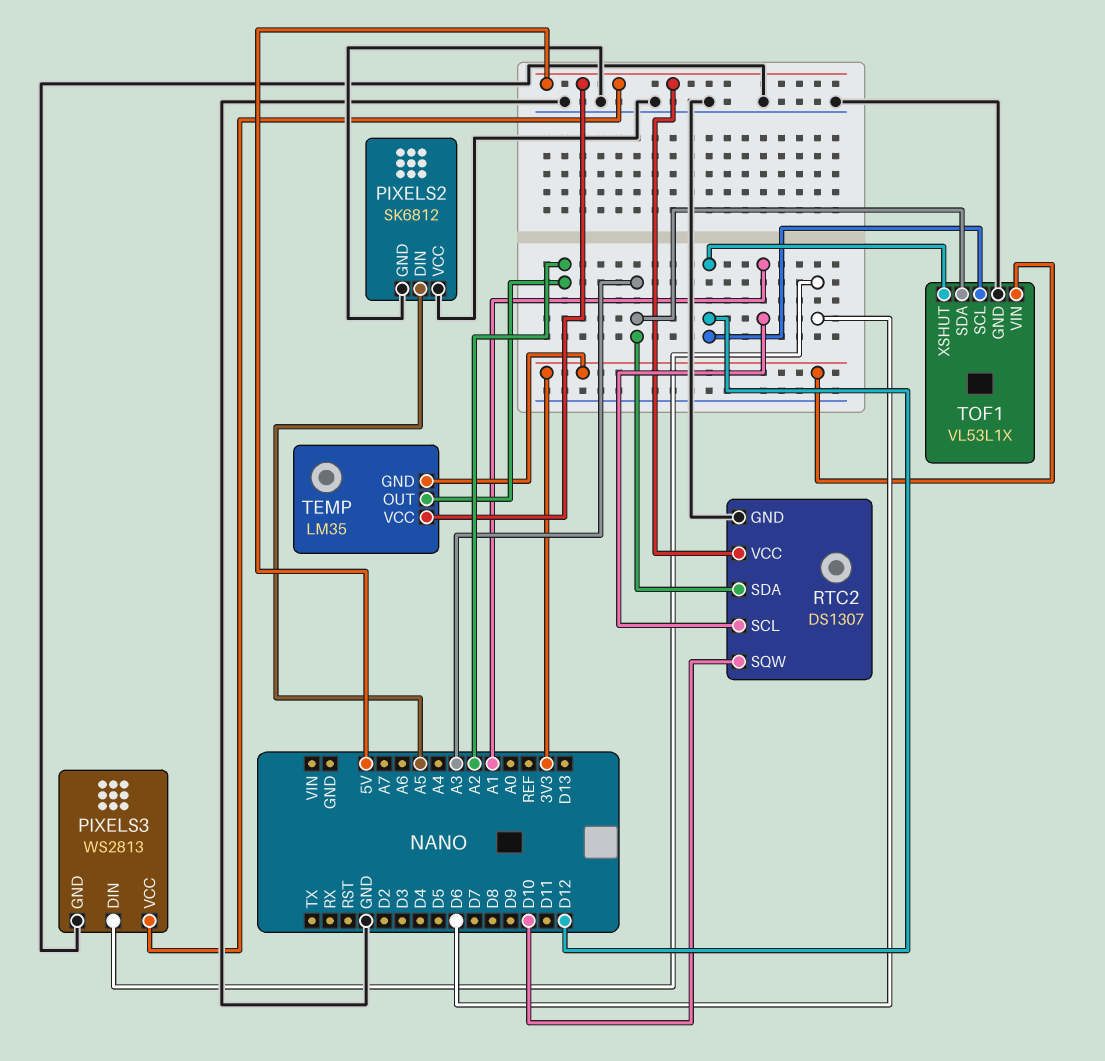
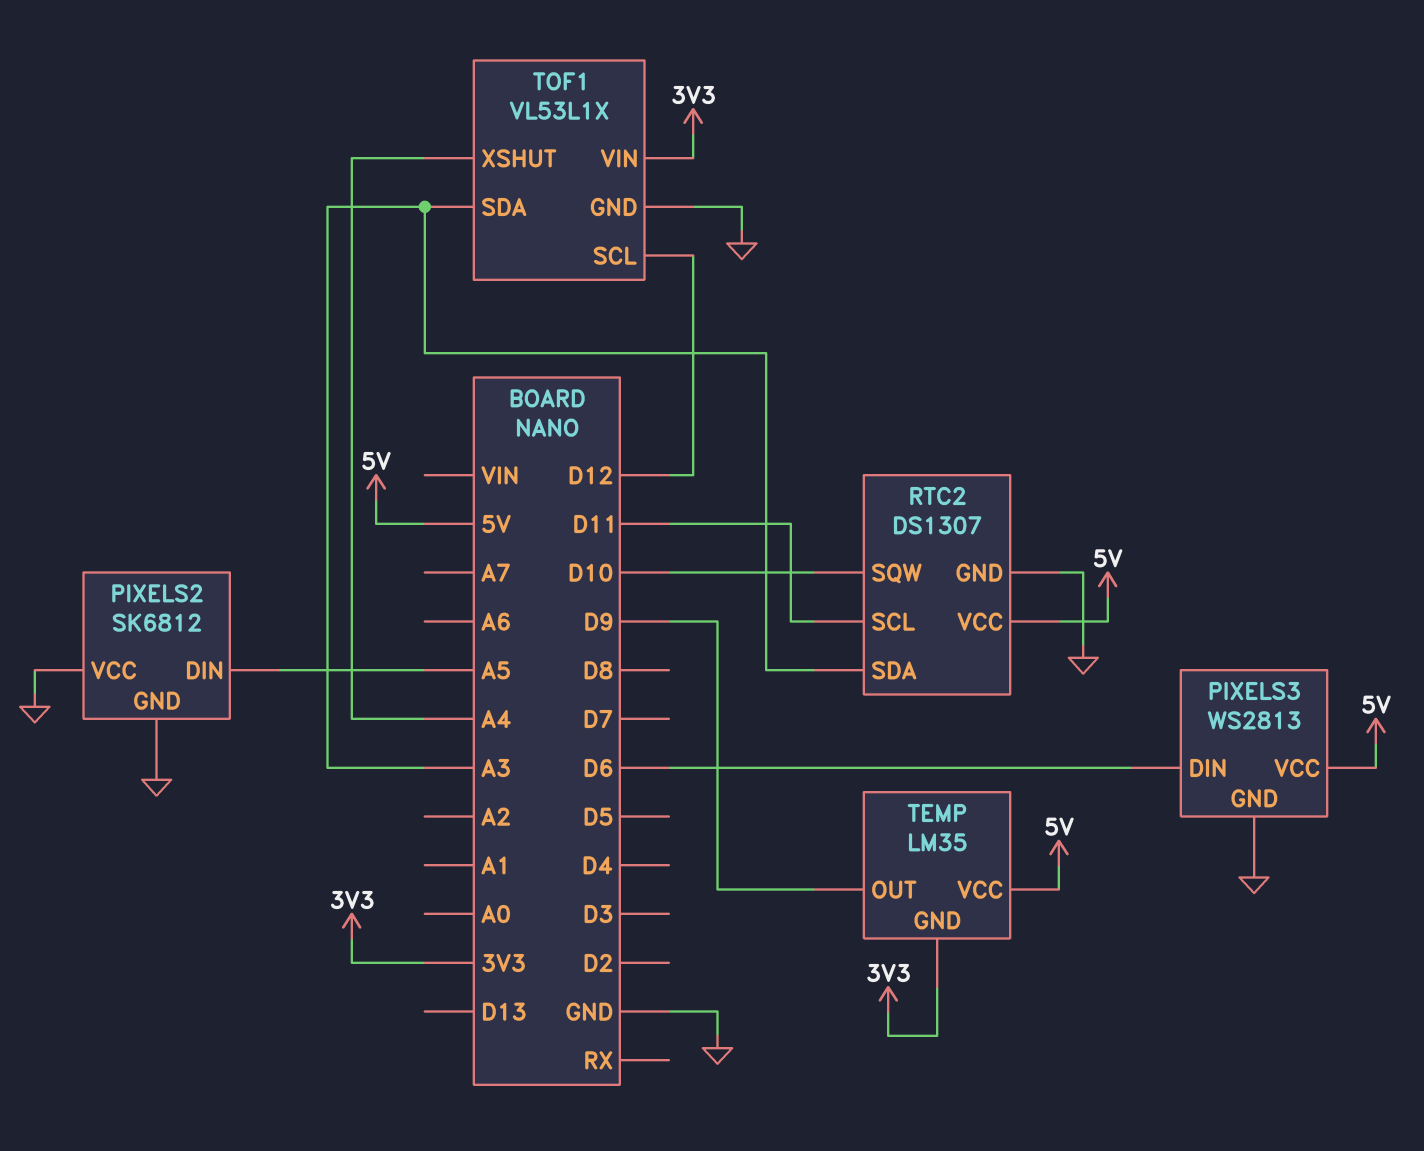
RTC2 pin SCL: A1 -> D11
TEMP pin OUT: A2 -> D9
TOF1 pin XSHUT: D12 -> A4

